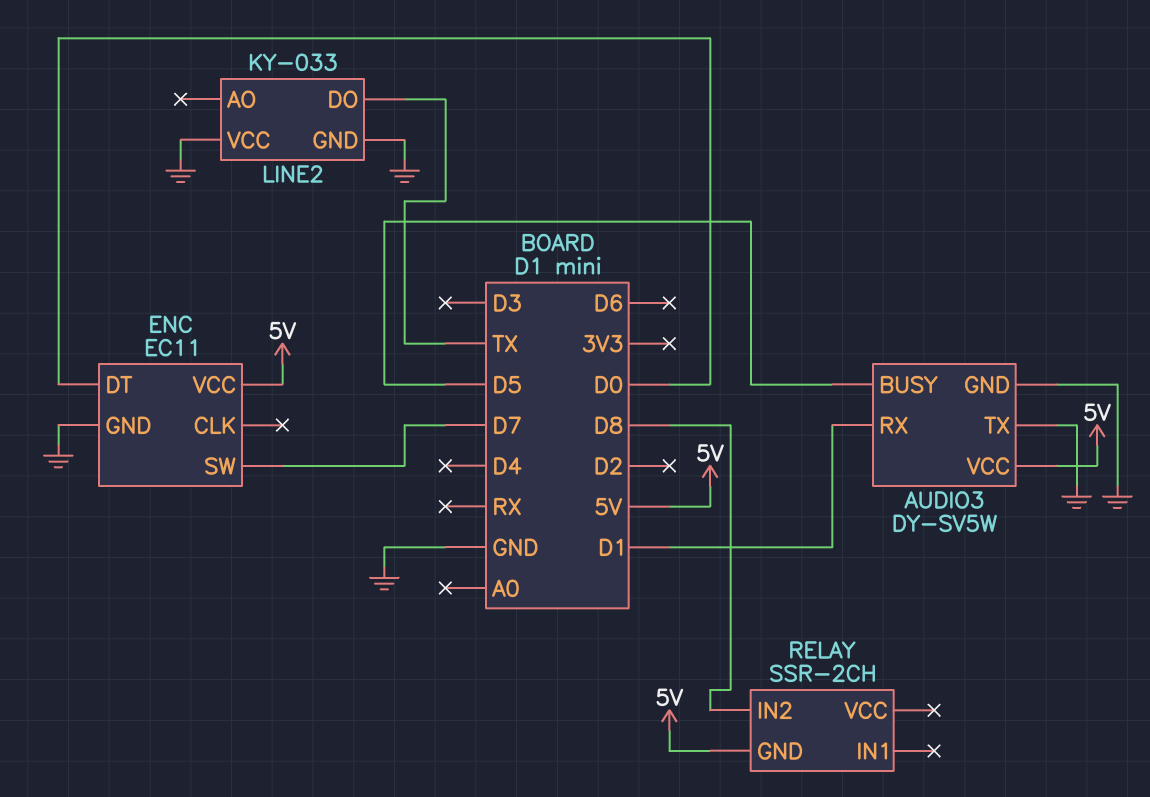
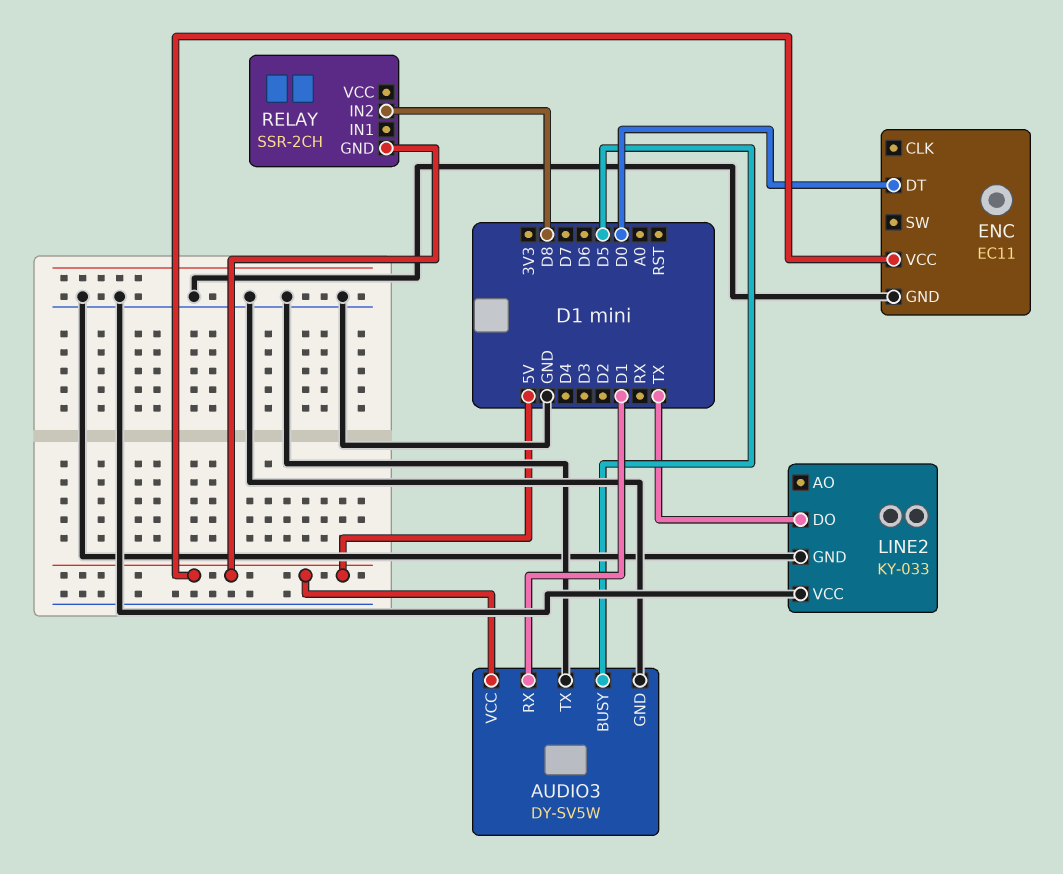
ENC pin SW: D7 -> none

